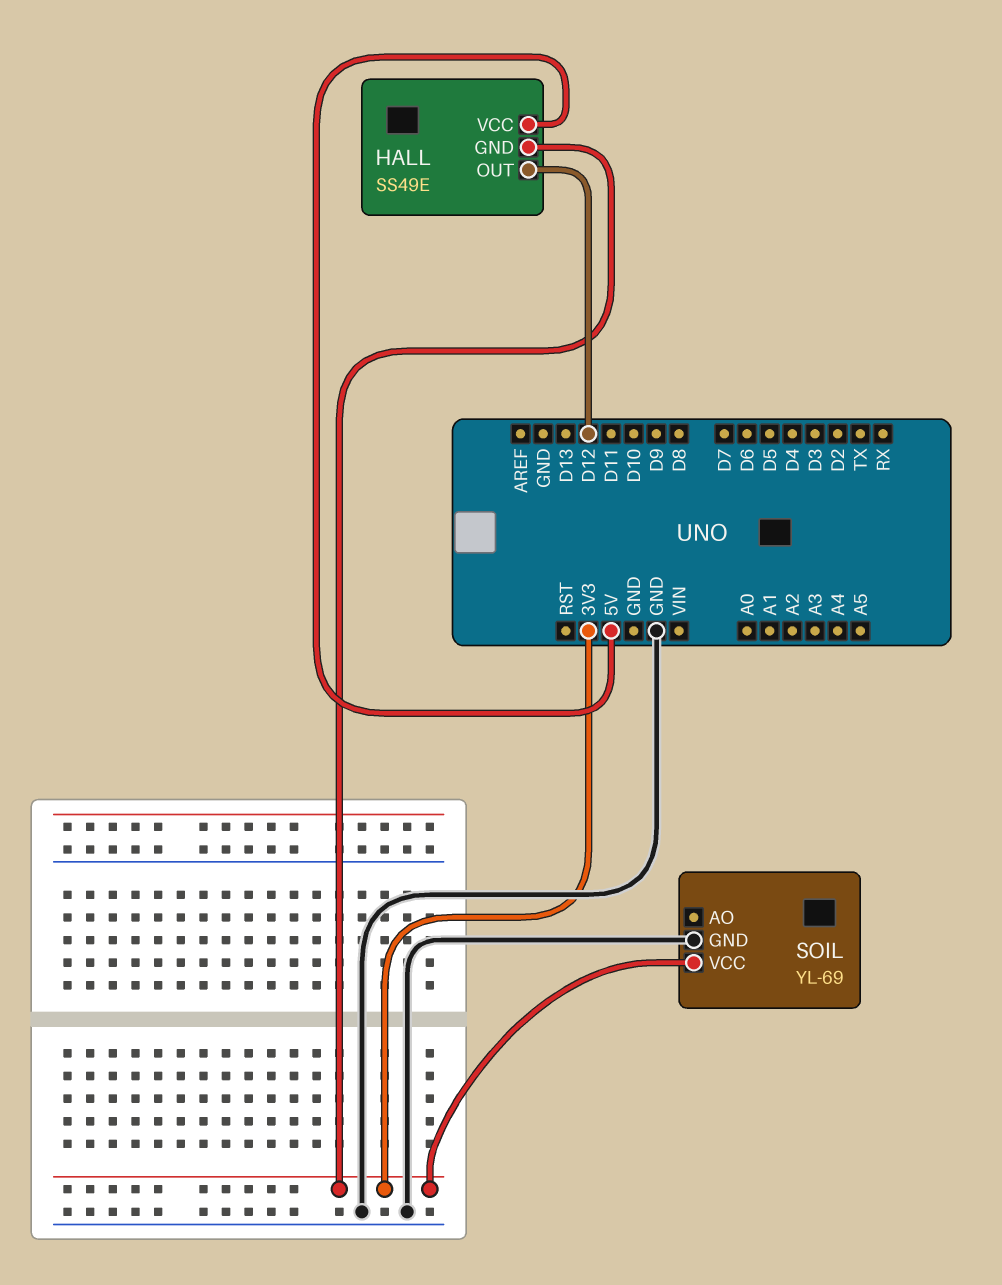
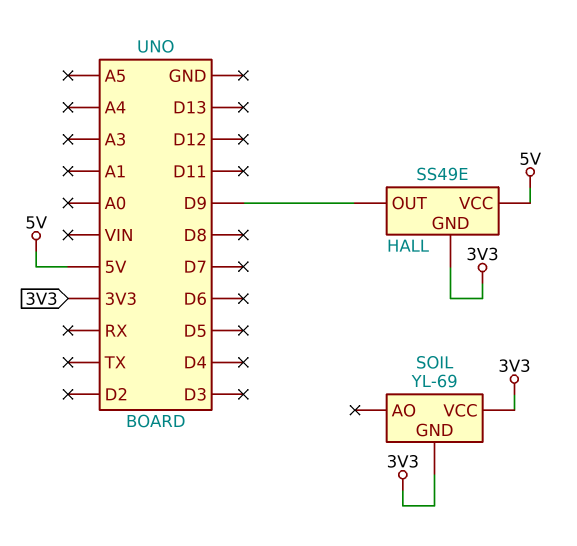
HALL pin OUT: D12 -> D9
SOIL pin GND: GND -> 3V3

